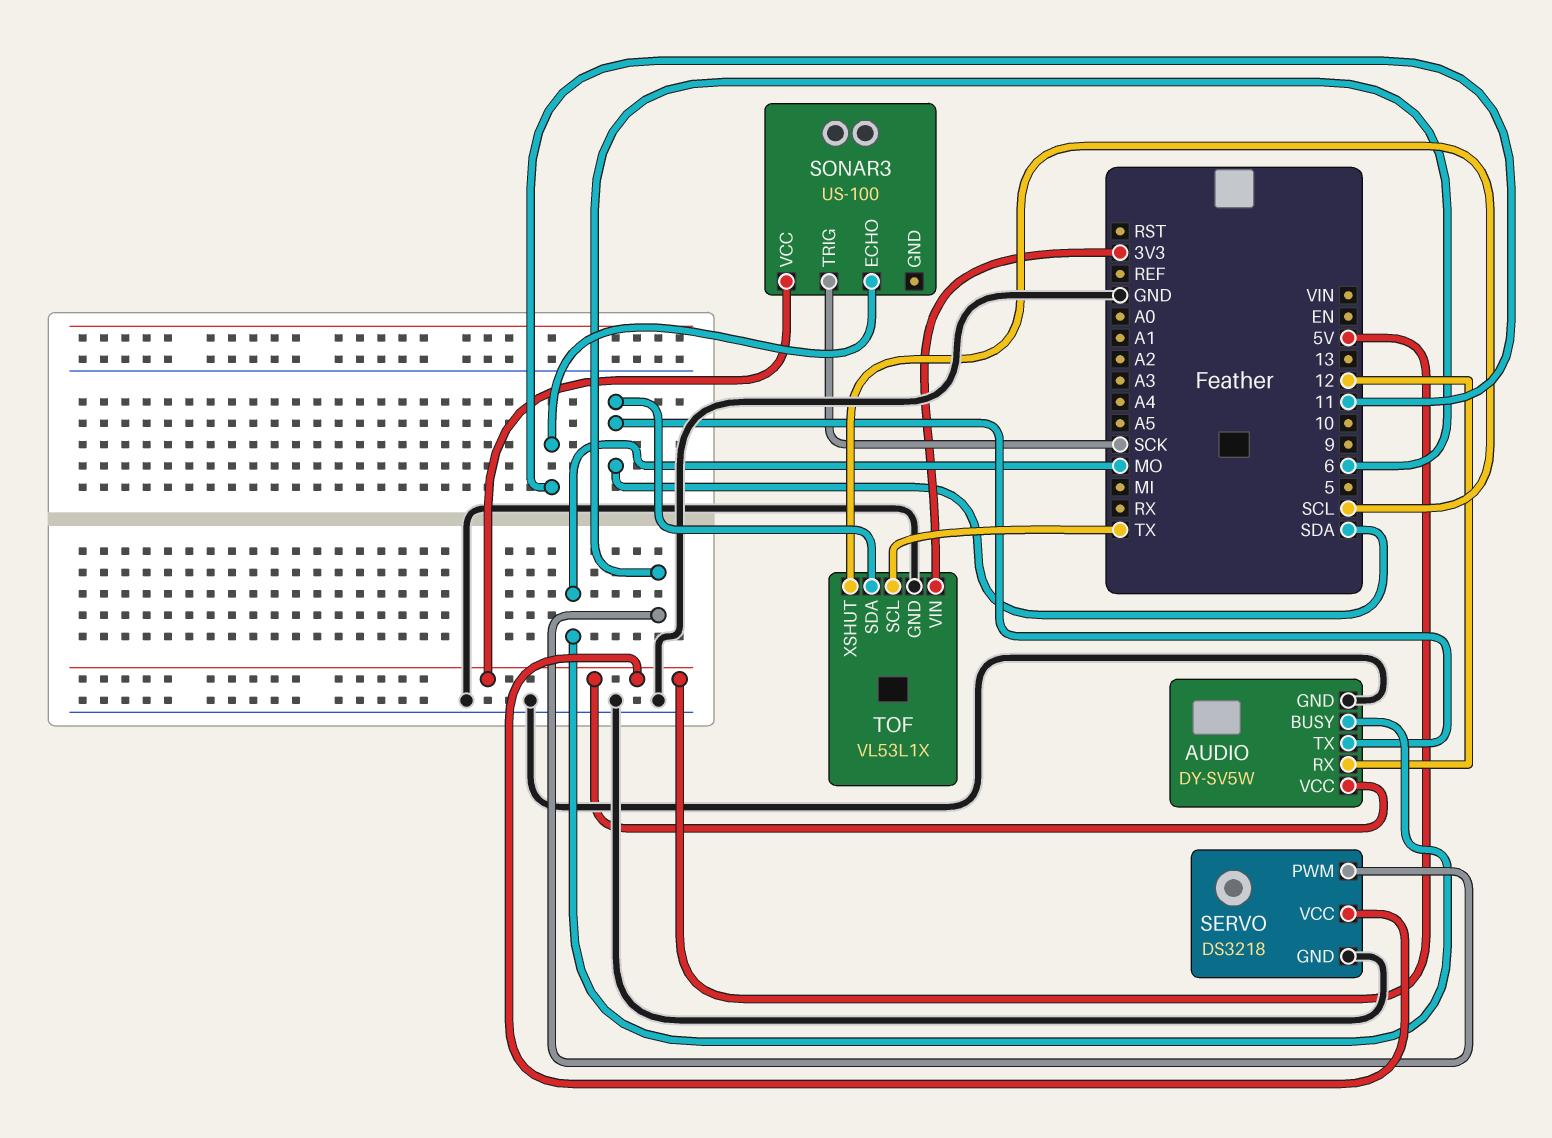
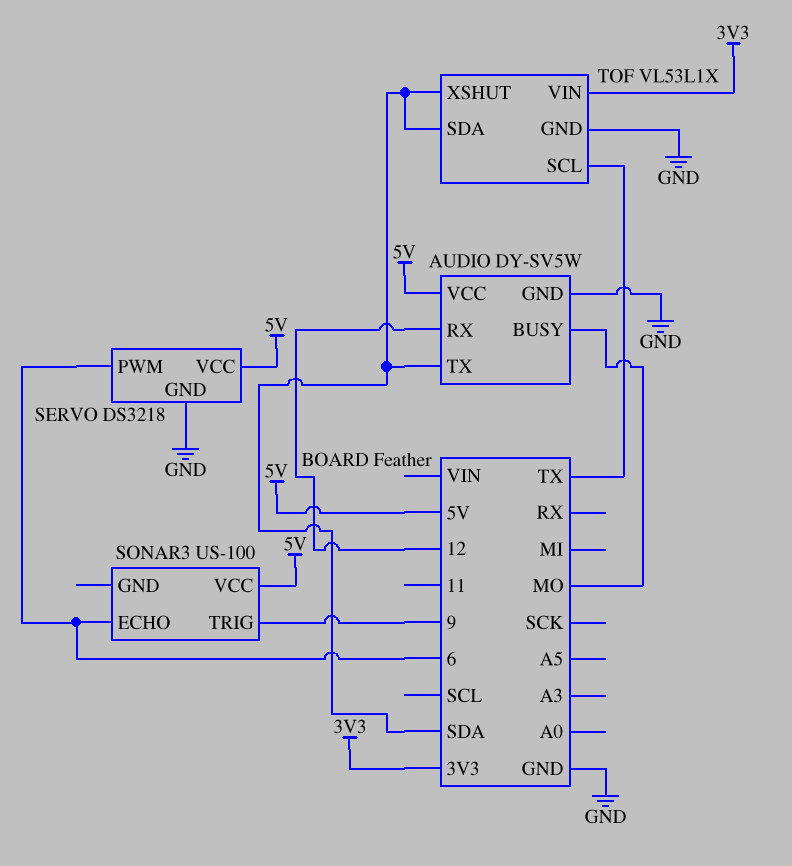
SONAR3 pin ECHO: 11 -> 6
SONAR3 pin TRIG: SCK -> 9
TOF pin XSHUT: SCL -> SDA

